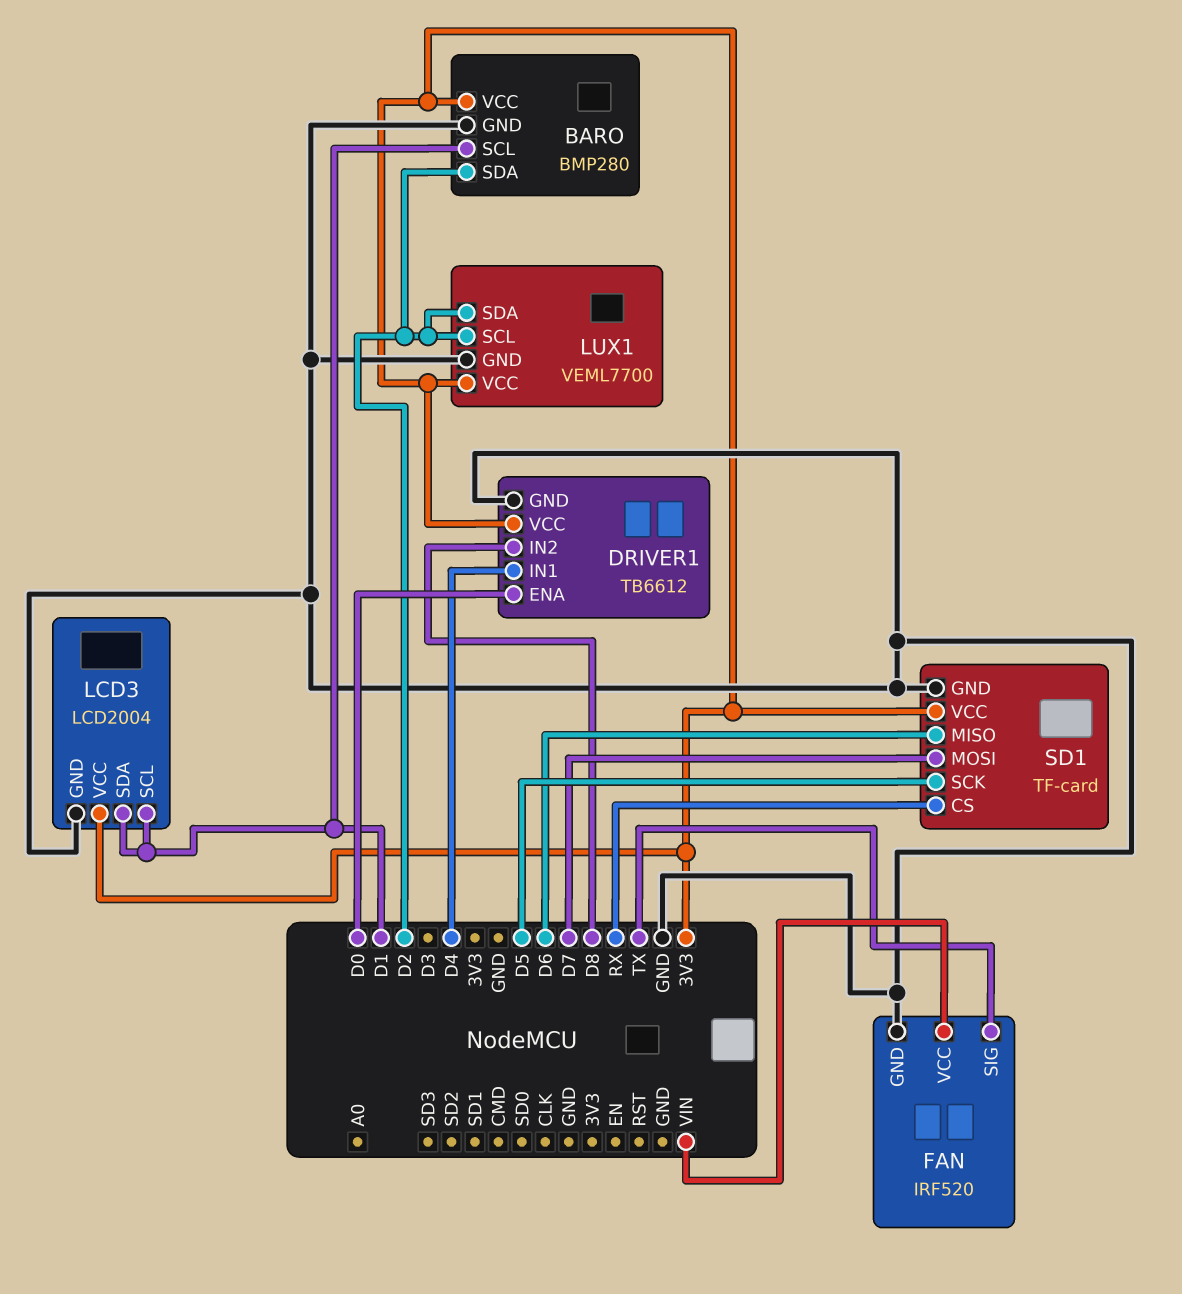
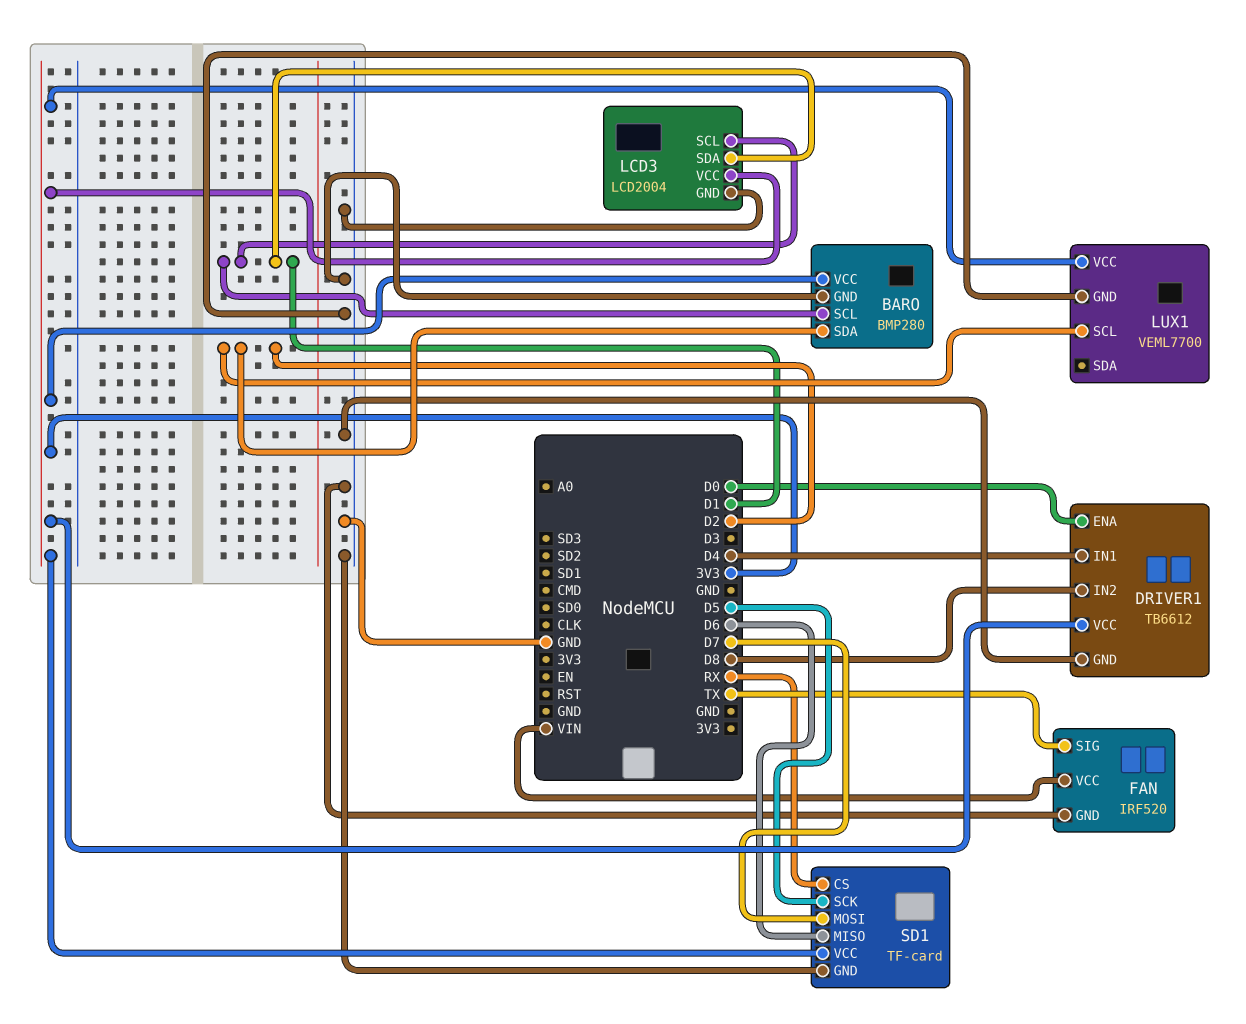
LUX1 pin SDA: D2 -> none

